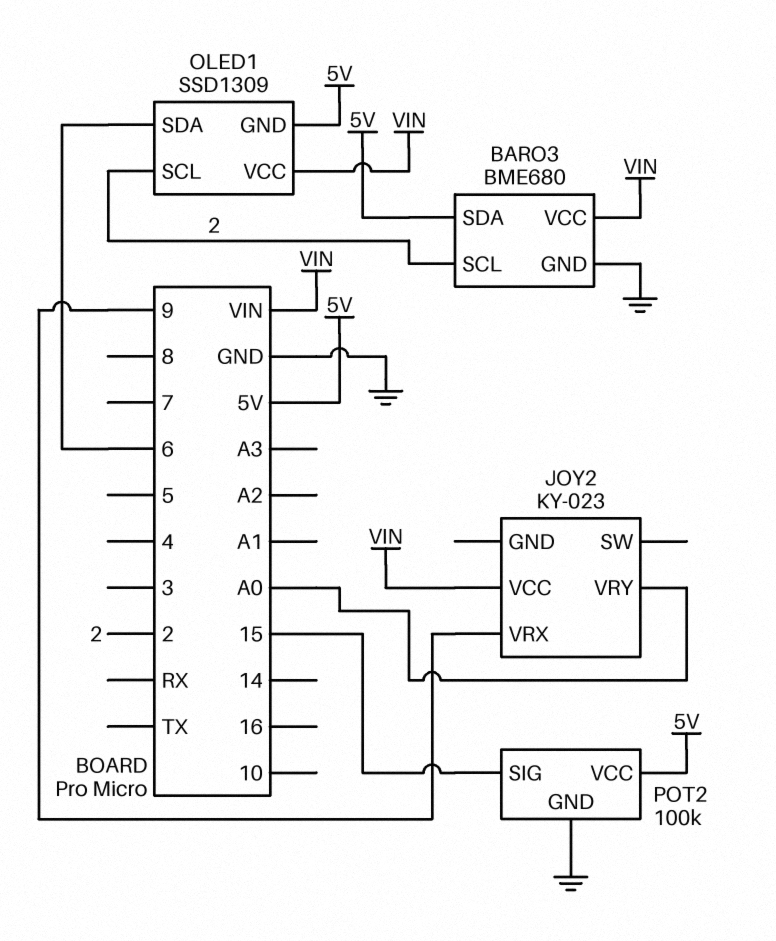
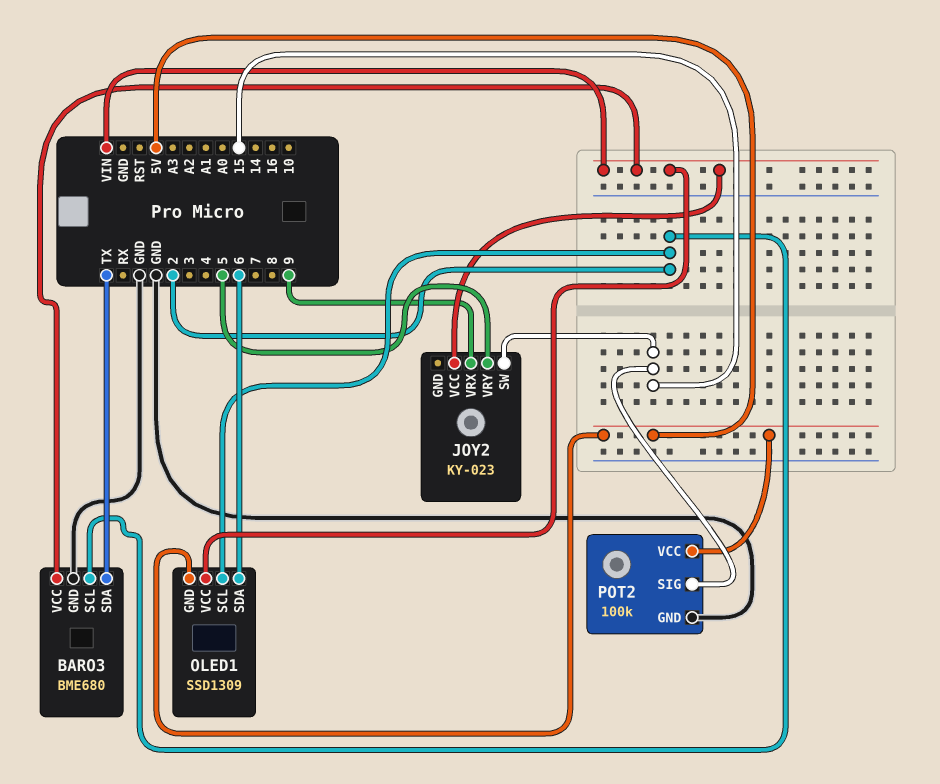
BARO3 pin SDA: 5V -> TX
JOY2 pin SW: none -> 15
JOY2 pin VRY: A0 -> 5

